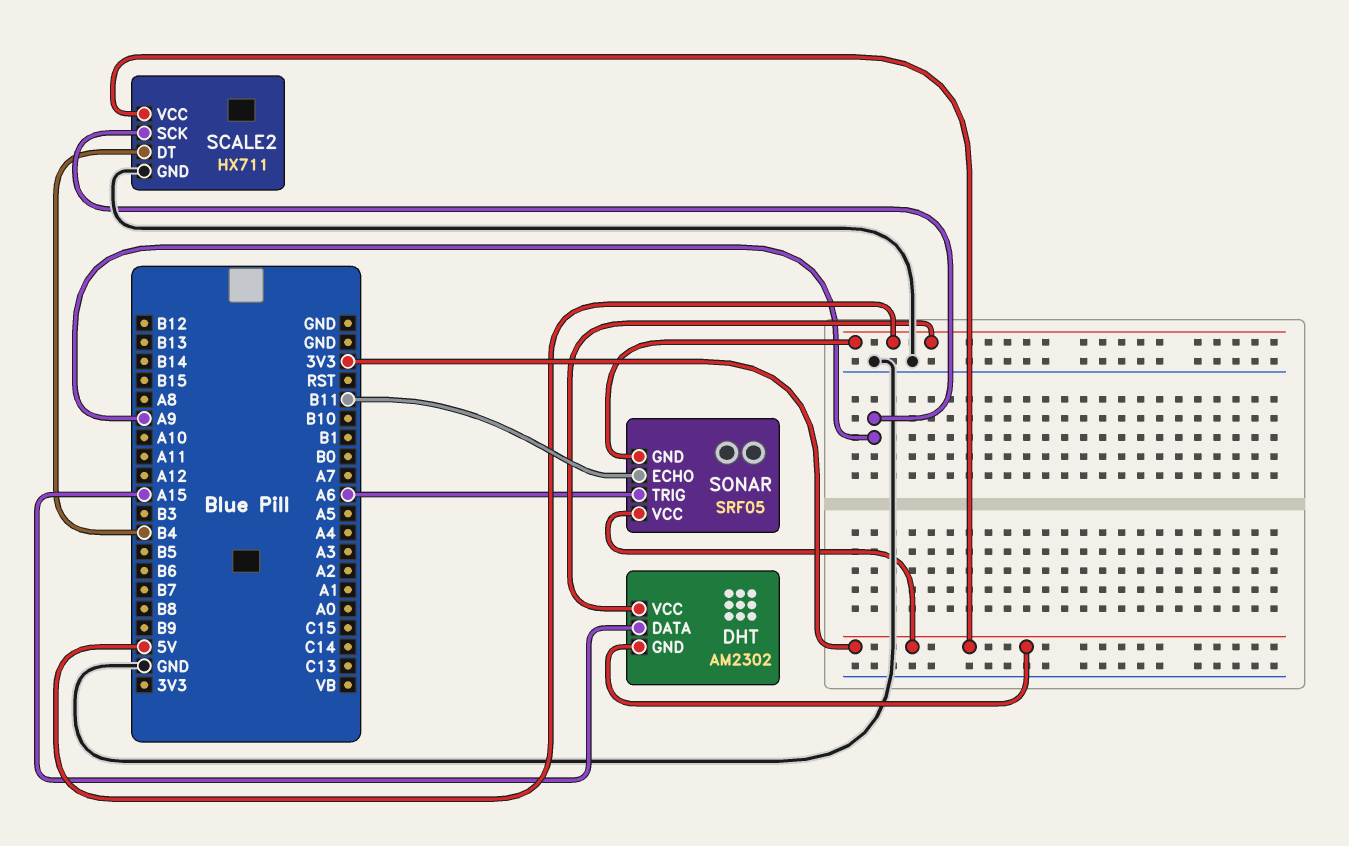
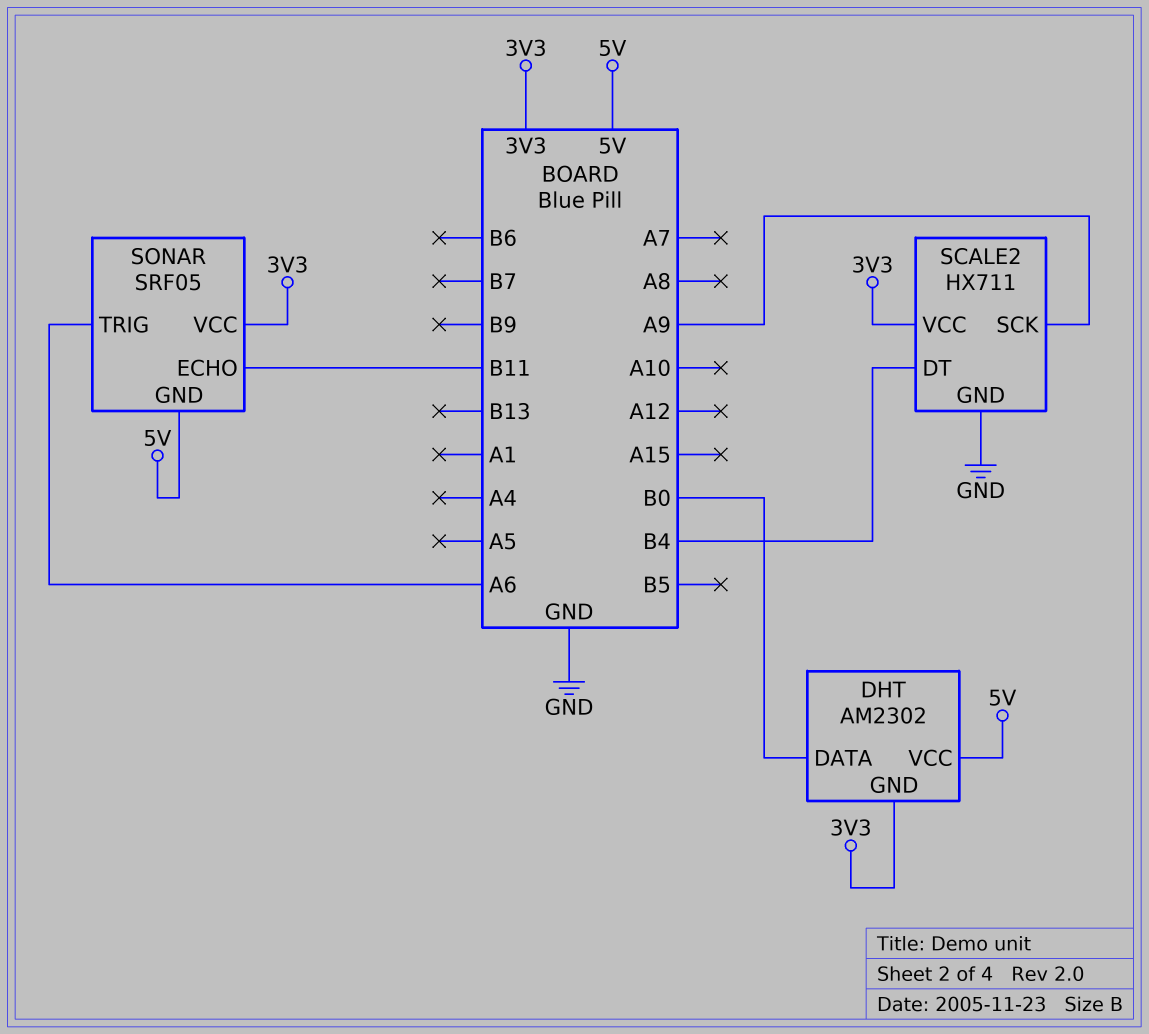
DHT pin DATA: A15 -> B0

